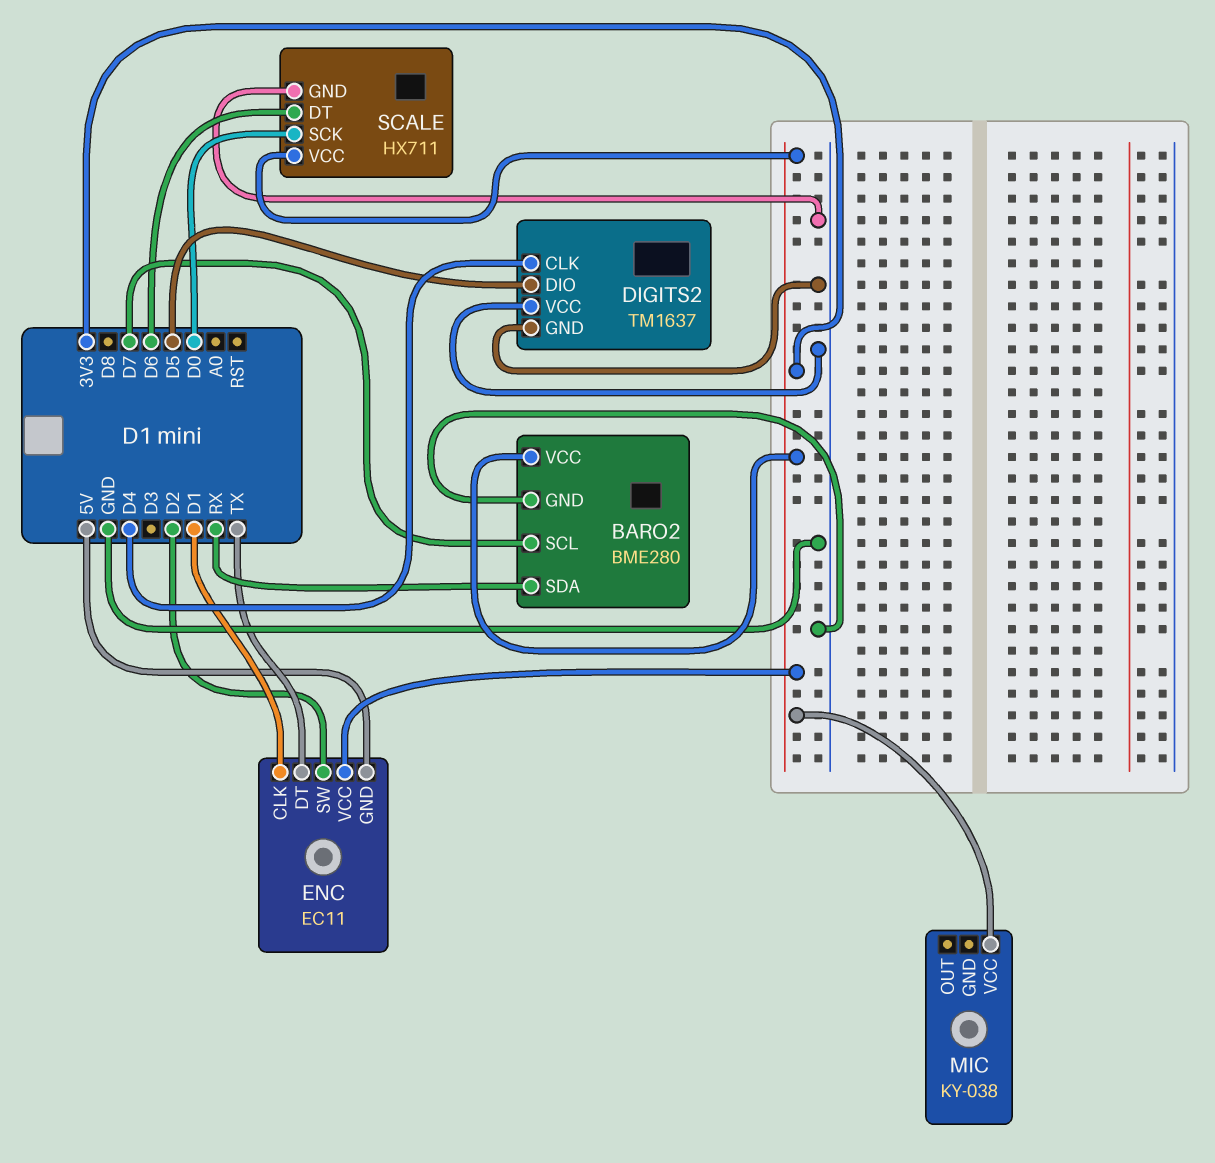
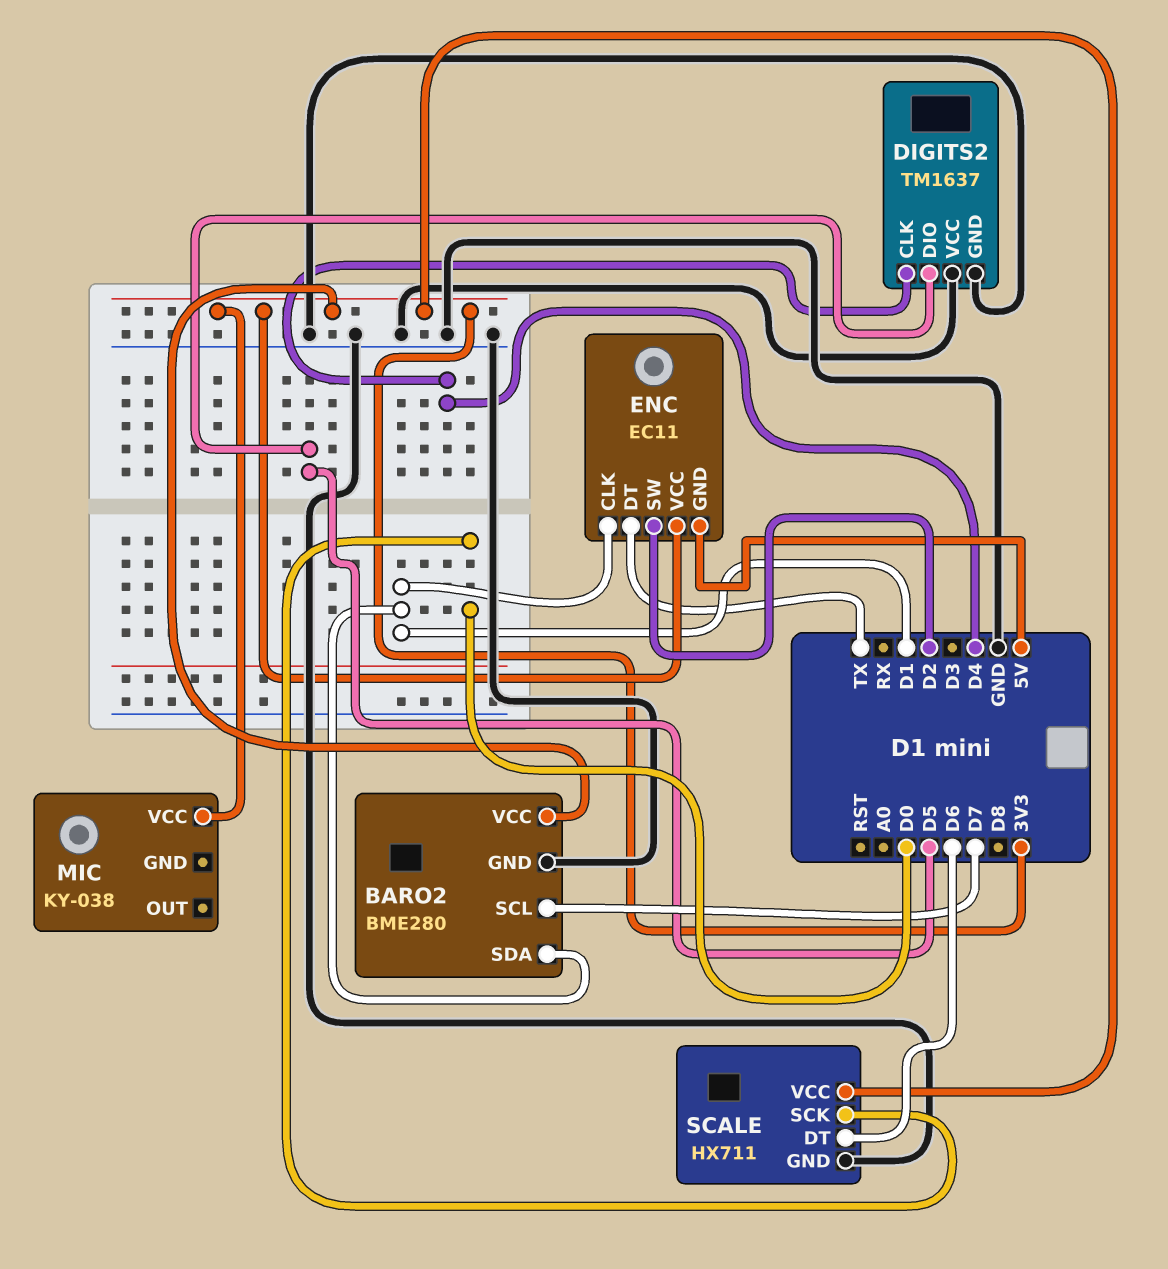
BARO2 pin SDA: RX -> D1

